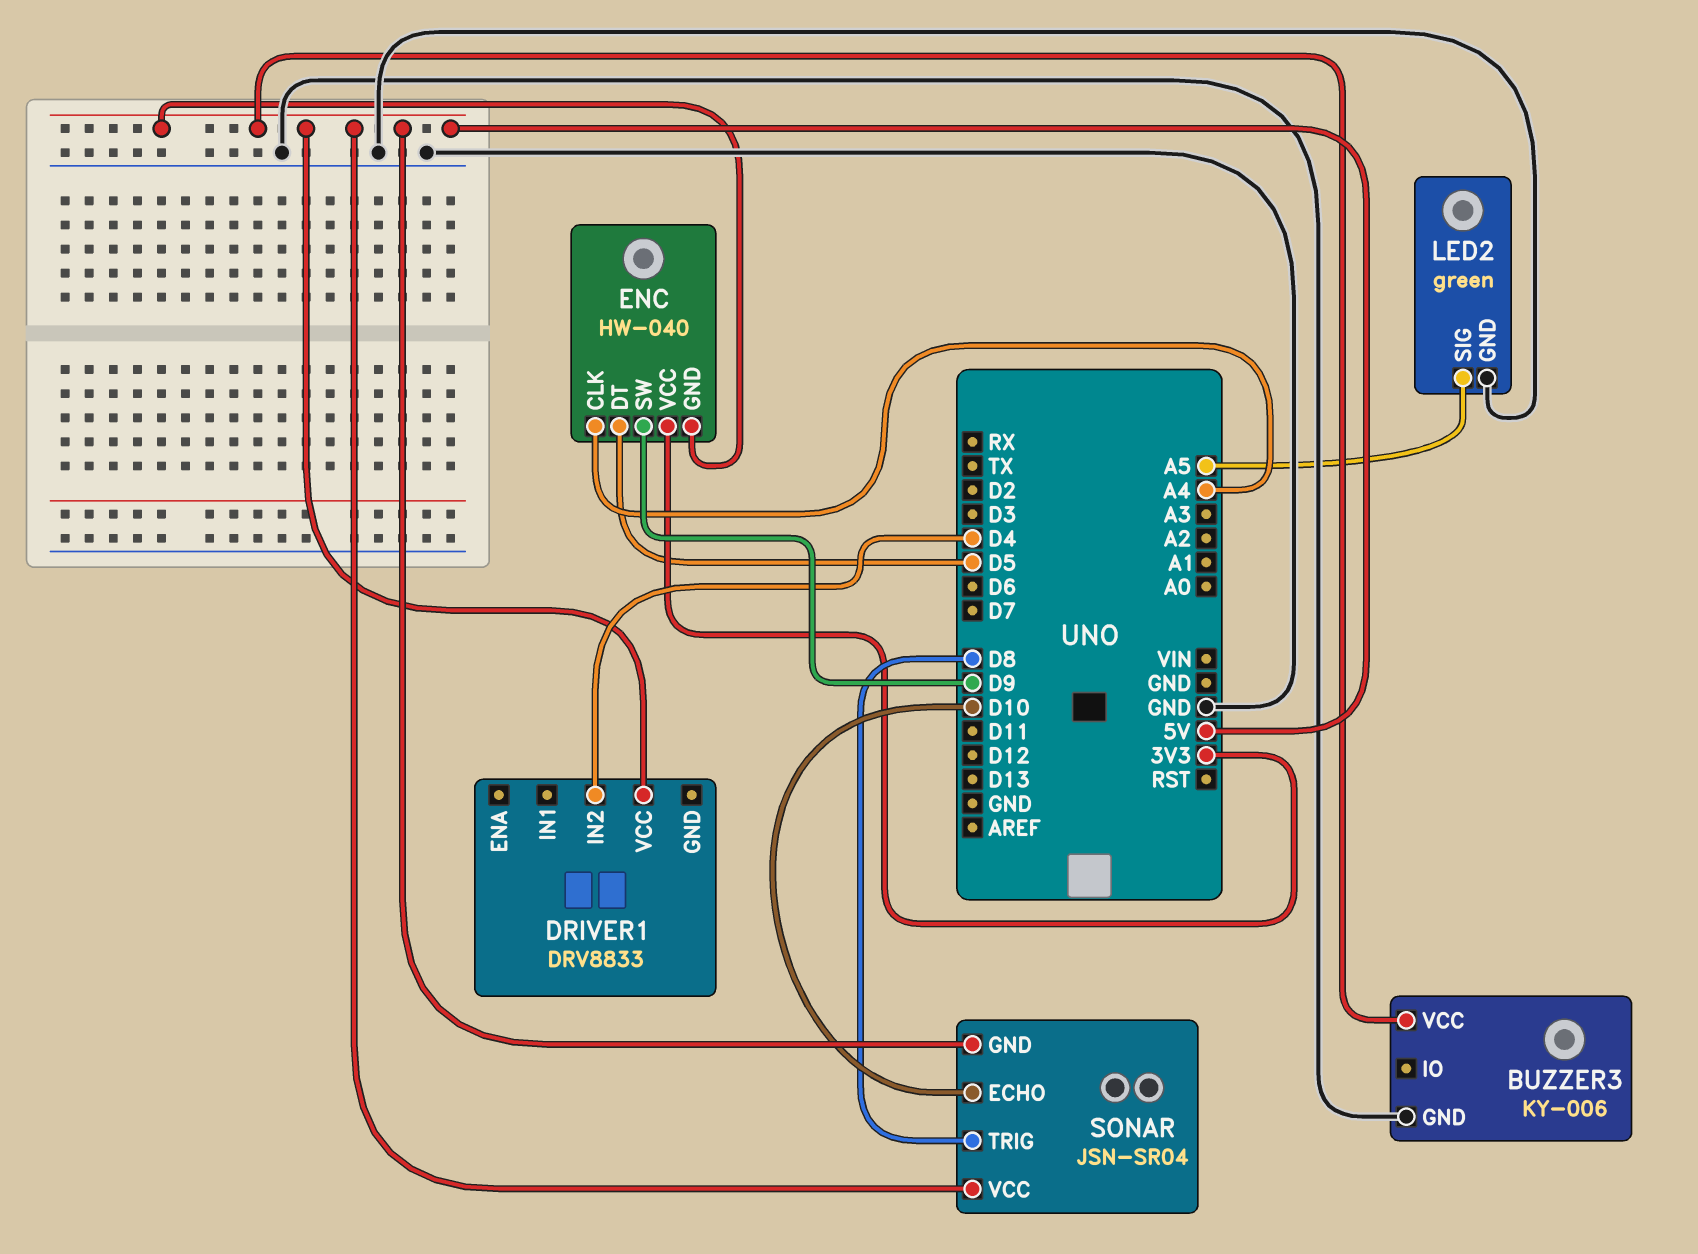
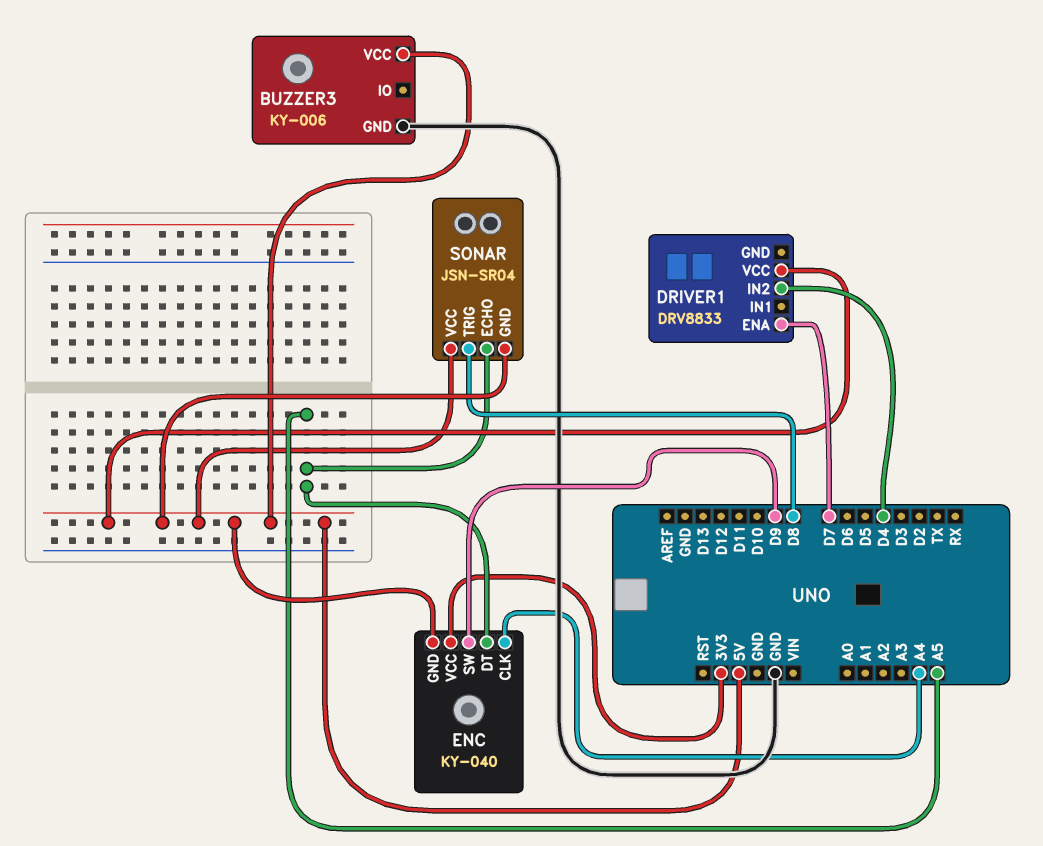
DRIVER1 pin ENA: none -> D7
ENC: HW-040 -> KY-040
ENC pin DT: D5 -> A5
LED2: green -> none
LED2 pin GND: GND -> none
LED2 pin SIG: A5 -> none
SONAR pin ECHO: D10 -> A5

